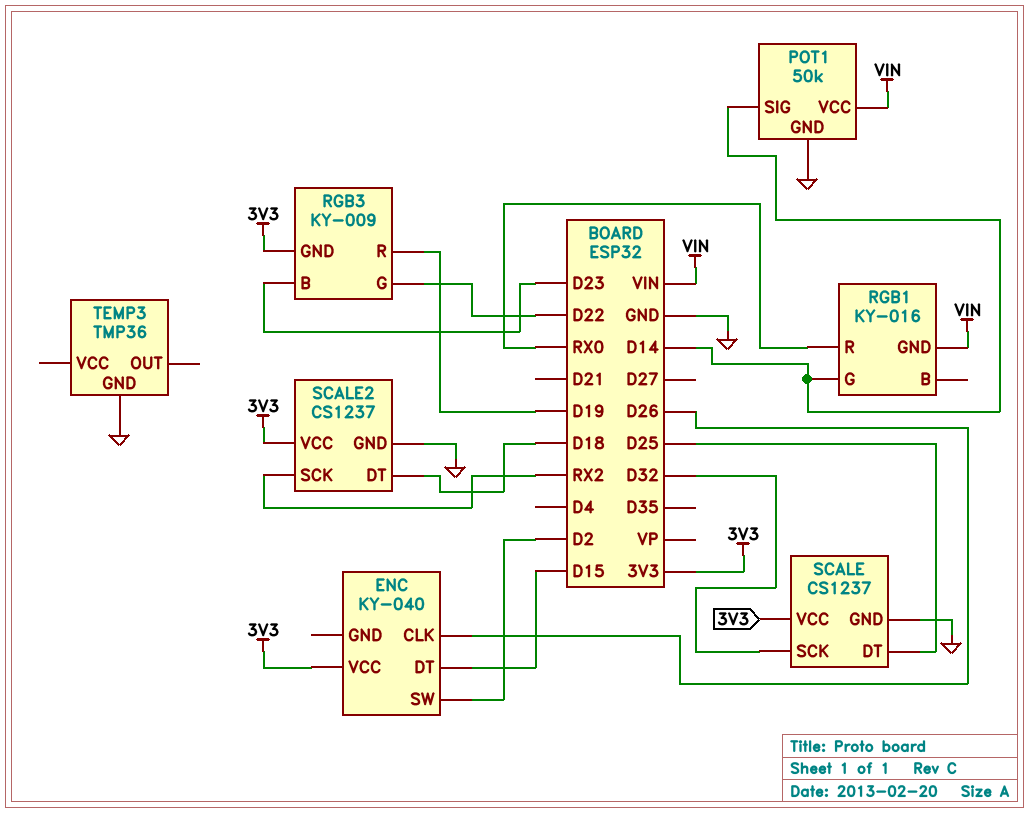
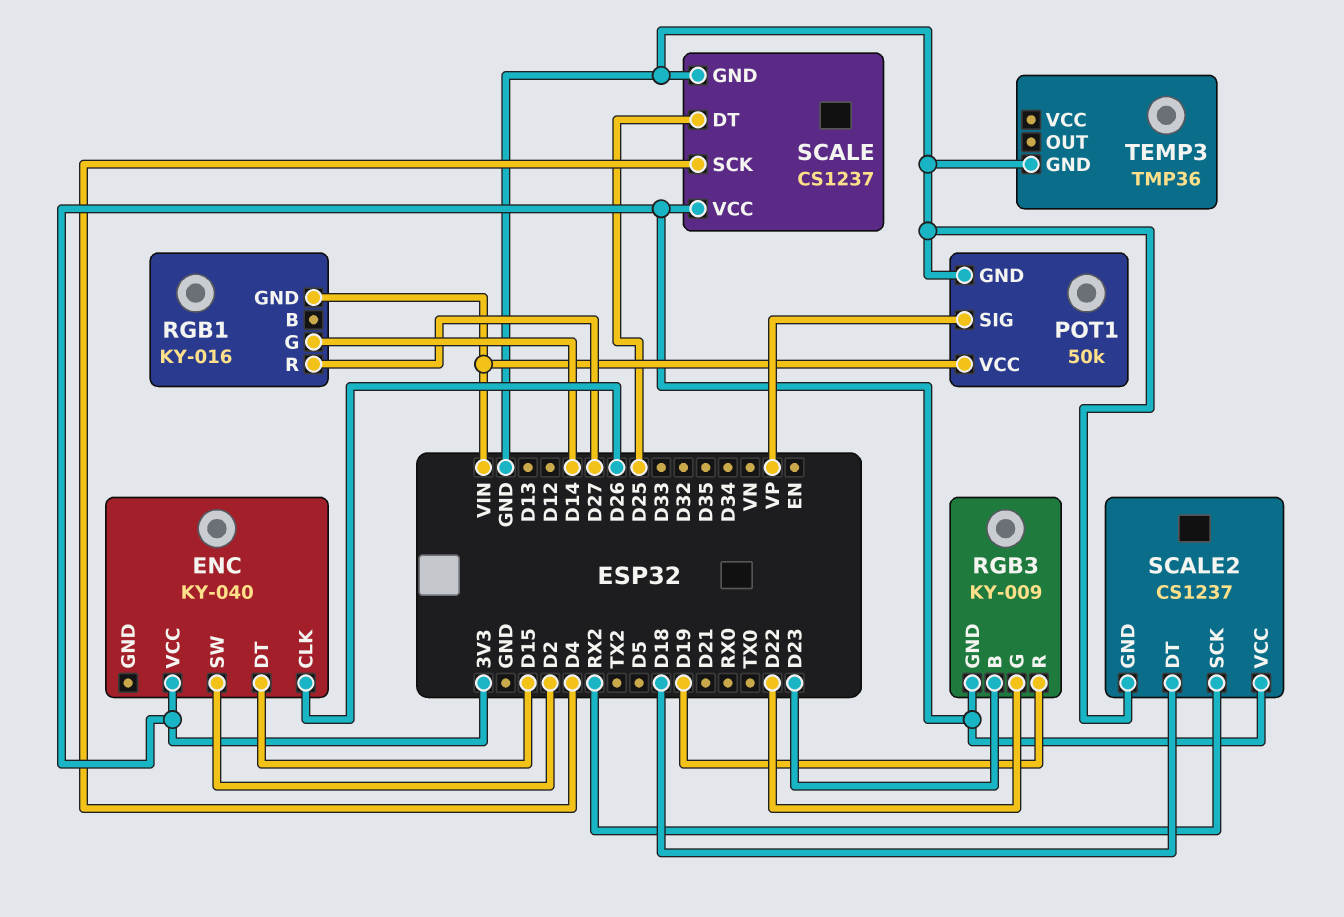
POT1 pin SIG: D14 -> VP
RGB1 pin R: RX0 -> D27
SCALE pin SCK: D32 -> D4

